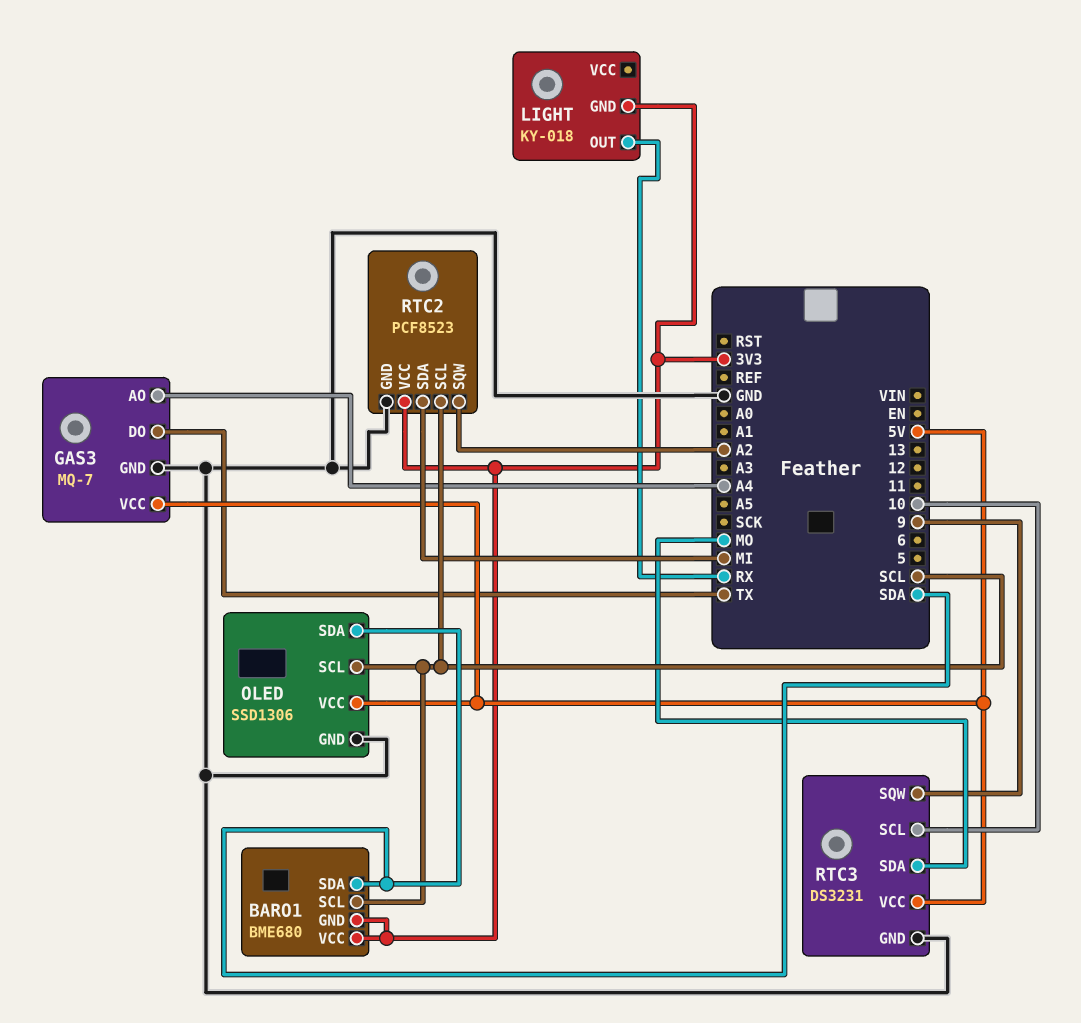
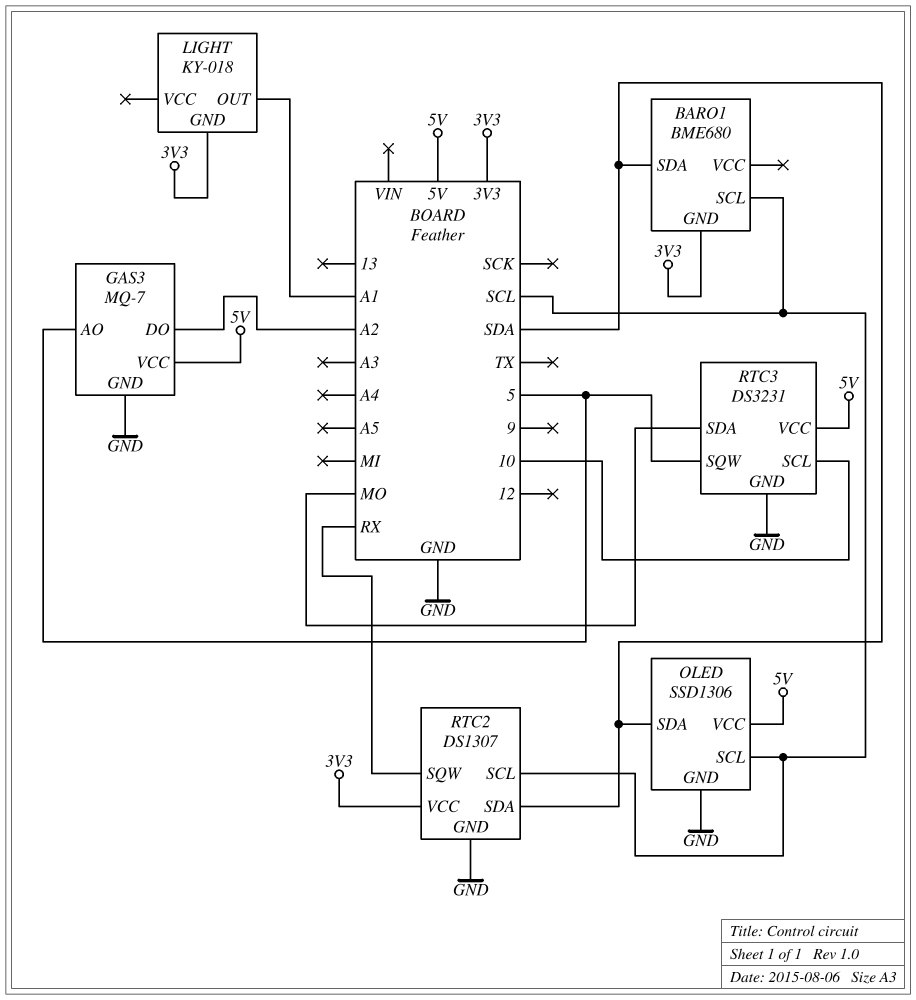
BARO1 pin VCC: 3V3 -> none
GAS3 pin AO: A4 -> 5
GAS3 pin DO: TX -> A2
LIGHT pin OUT: RX -> A1
RTC2: PCF8523 -> DS1307
RTC2 pin SDA: MI -> SDA
RTC2 pin SQW: A2 -> RX
RTC3 pin SQW: 9 -> 5

